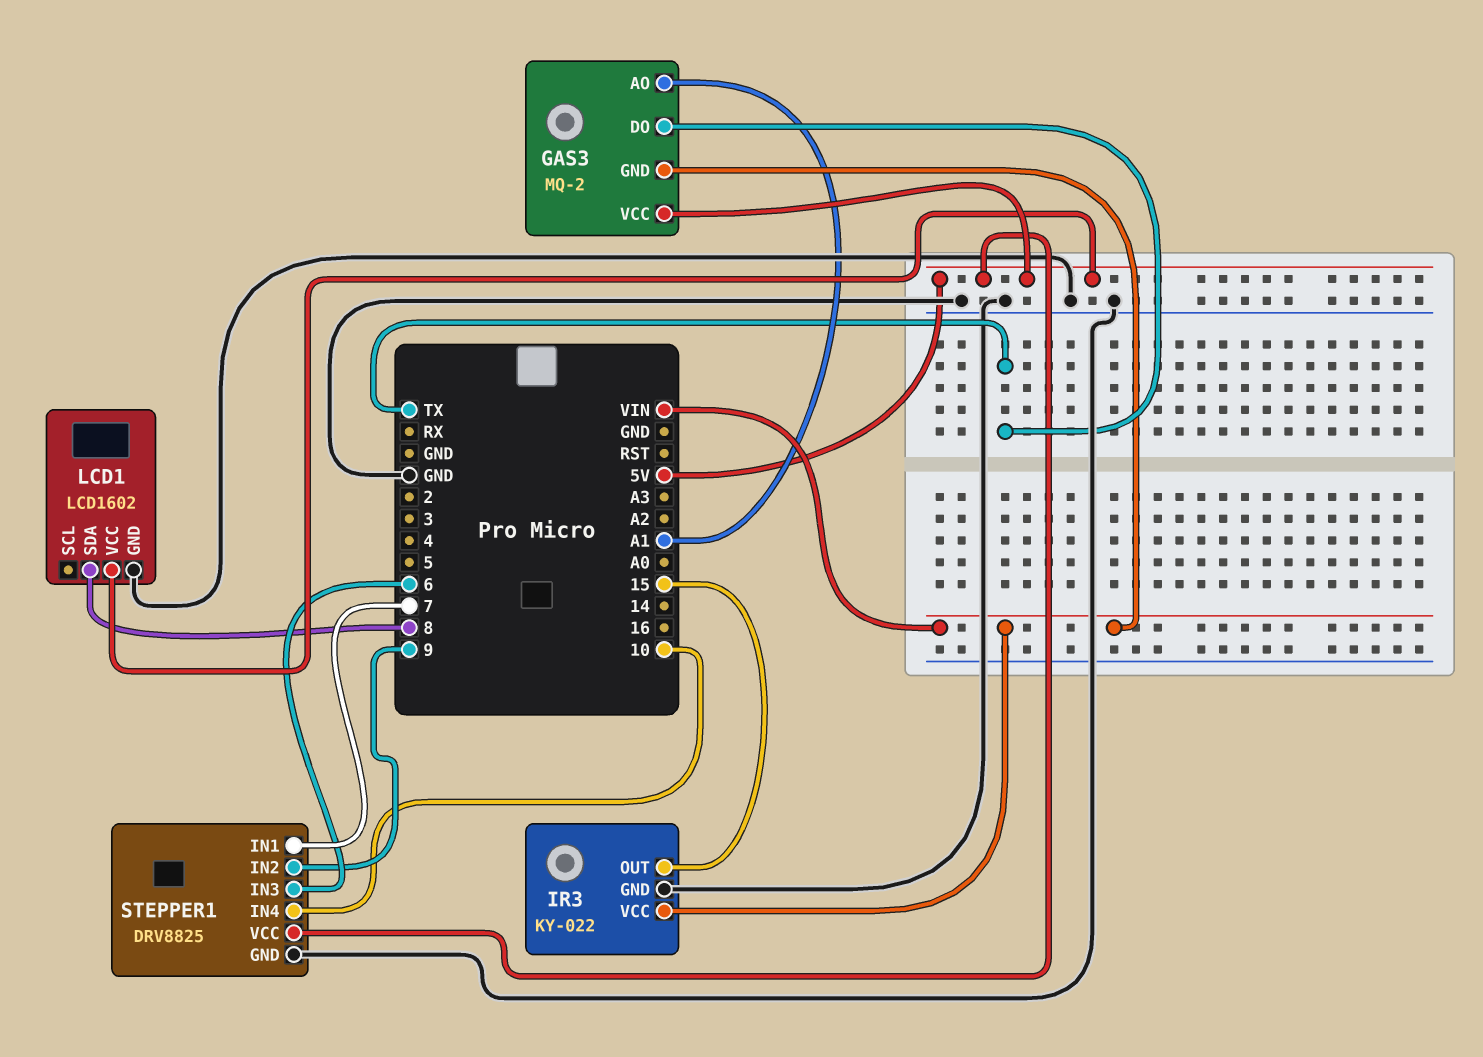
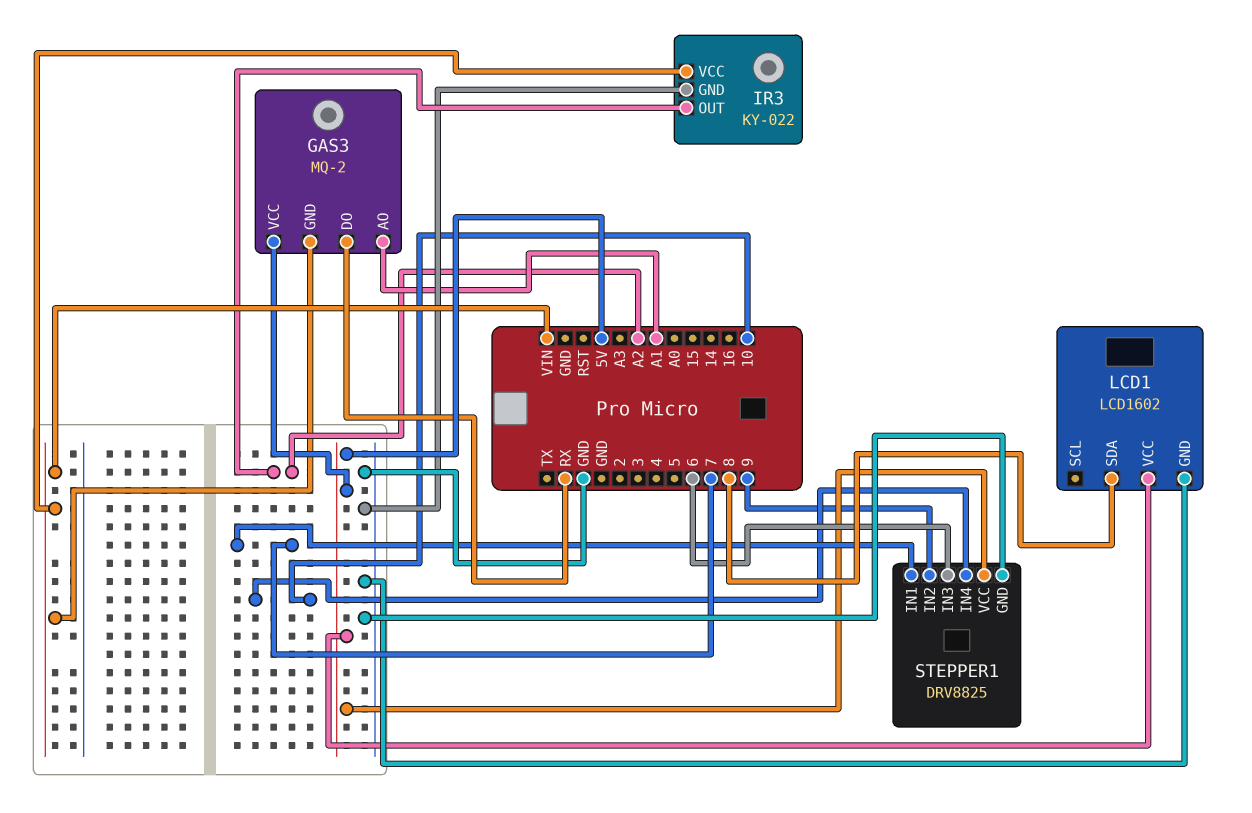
GAS3 pin DO: TX -> RX
IR3 pin OUT: 15 -> A2

